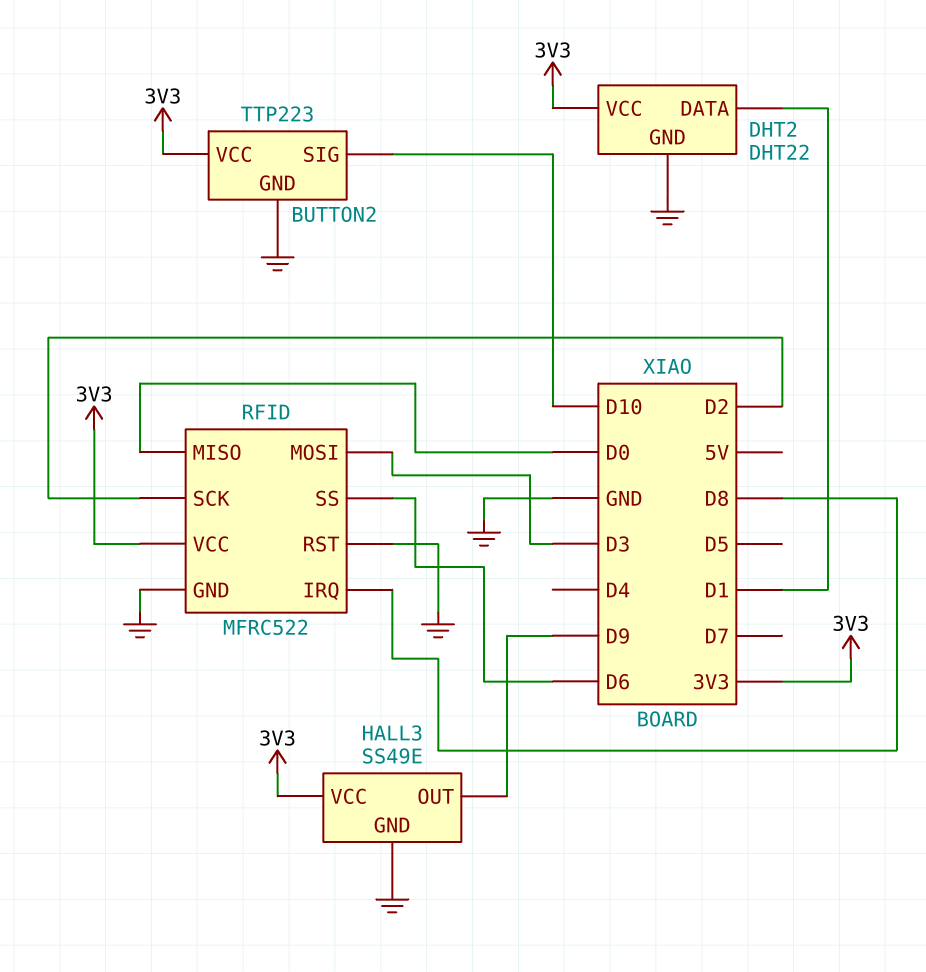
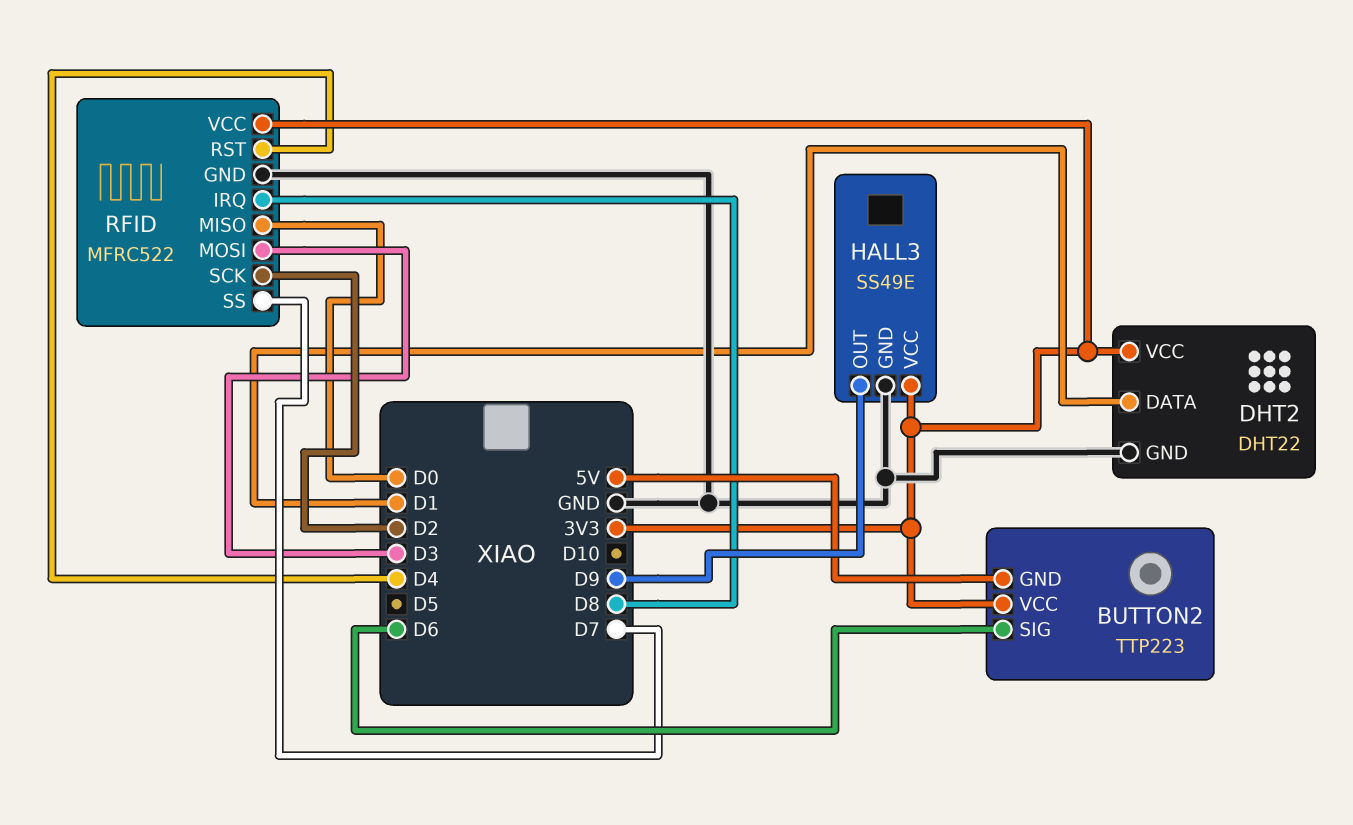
BUTTON2 pin GND: GND -> 5V
BUTTON2 pin SIG: D10 -> D6
RFID pin RST: GND -> D4
RFID pin SS: D6 -> D7

